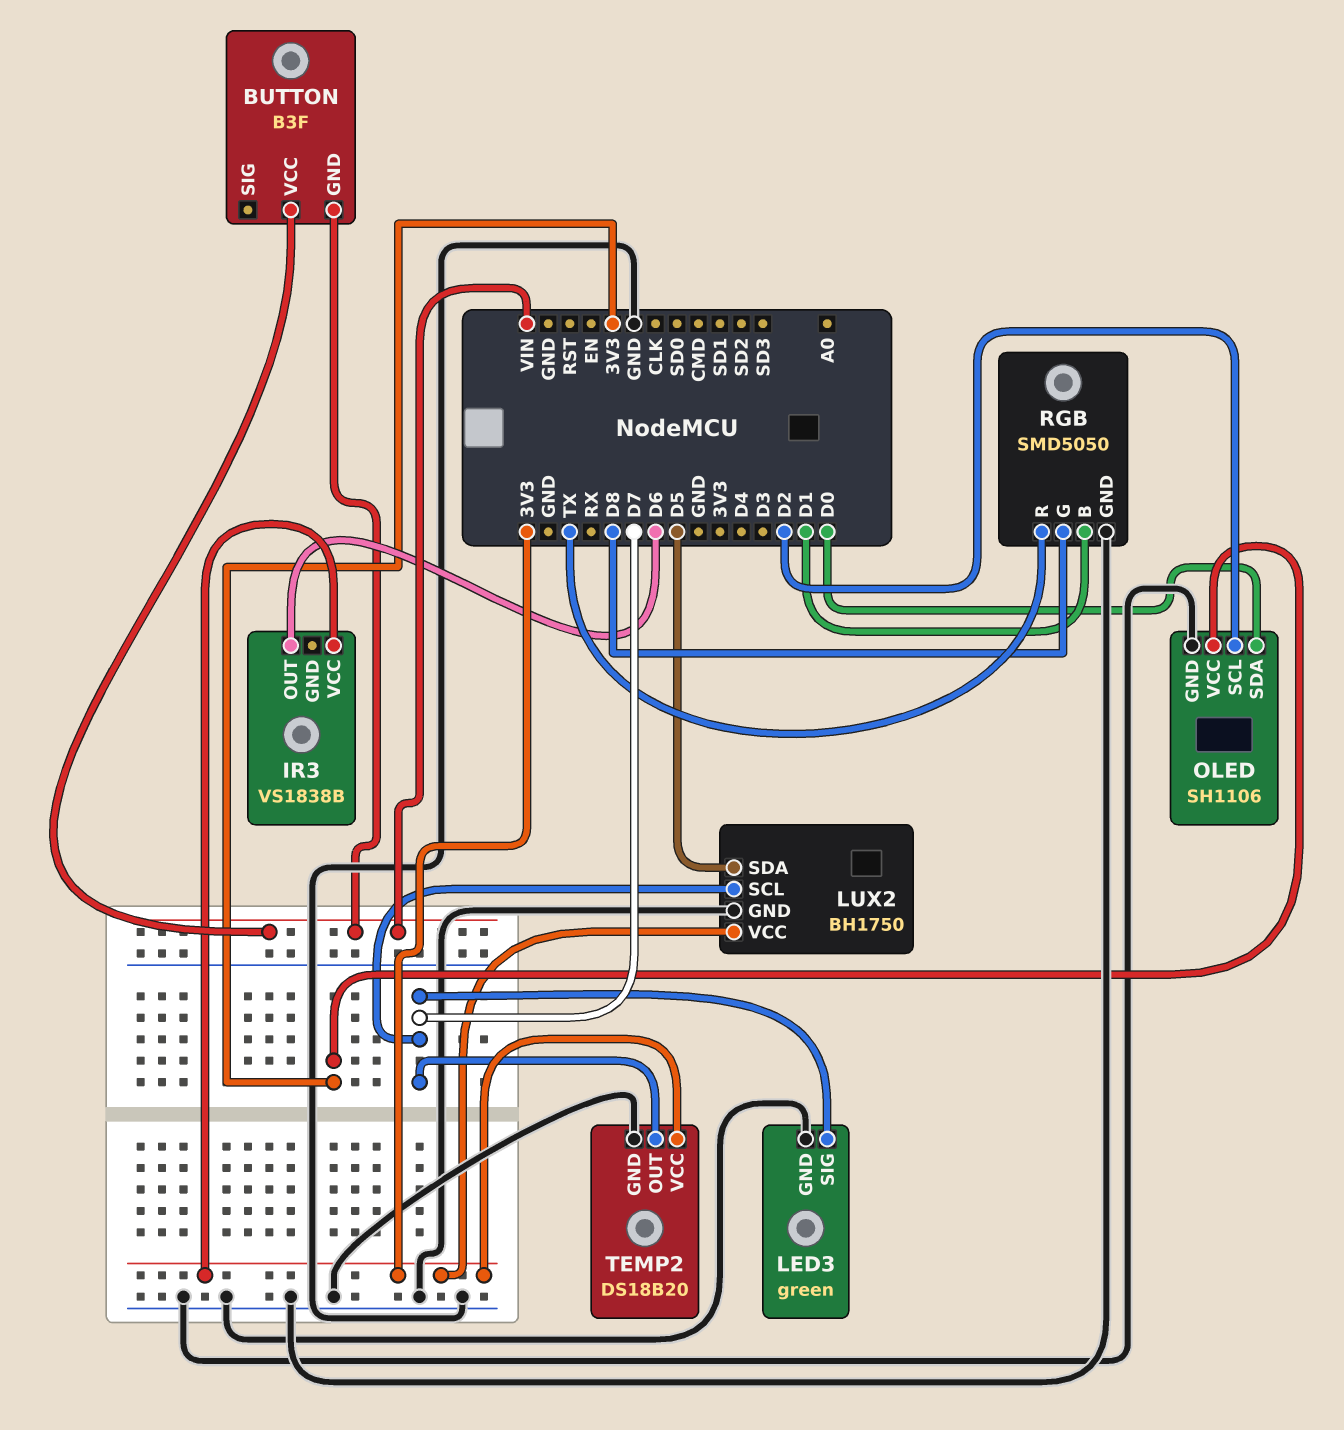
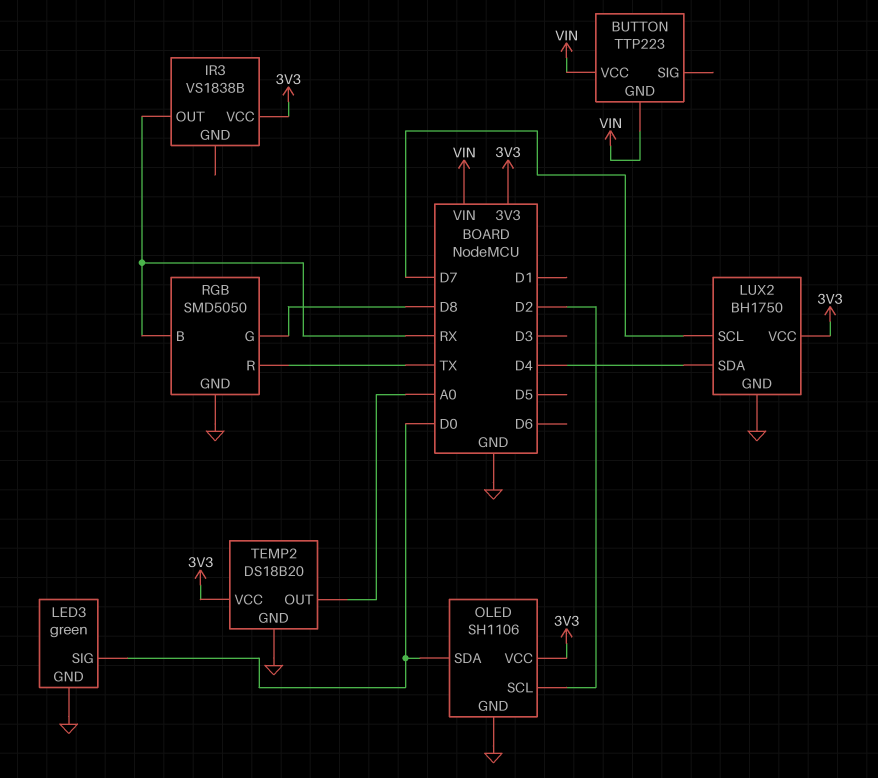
BUTTON: B3F -> TTP223
IR3 pin OUT: D6 -> RX
LED3 pin SIG: D7 -> D0
LUX2 pin SDA: D5 -> D4
RGB pin B: D1 -> RX
TEMP2 pin OUT: D7 -> A0

